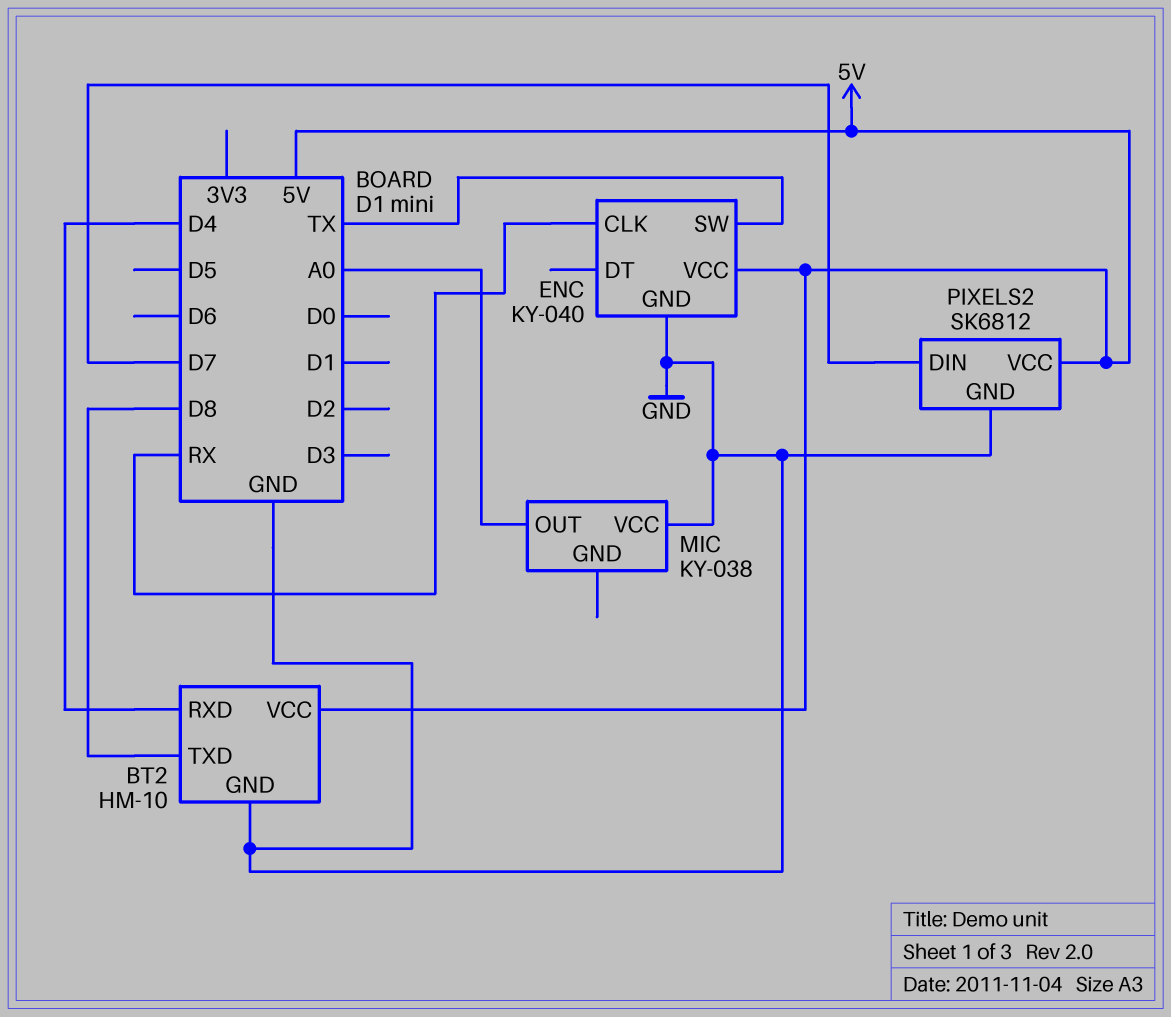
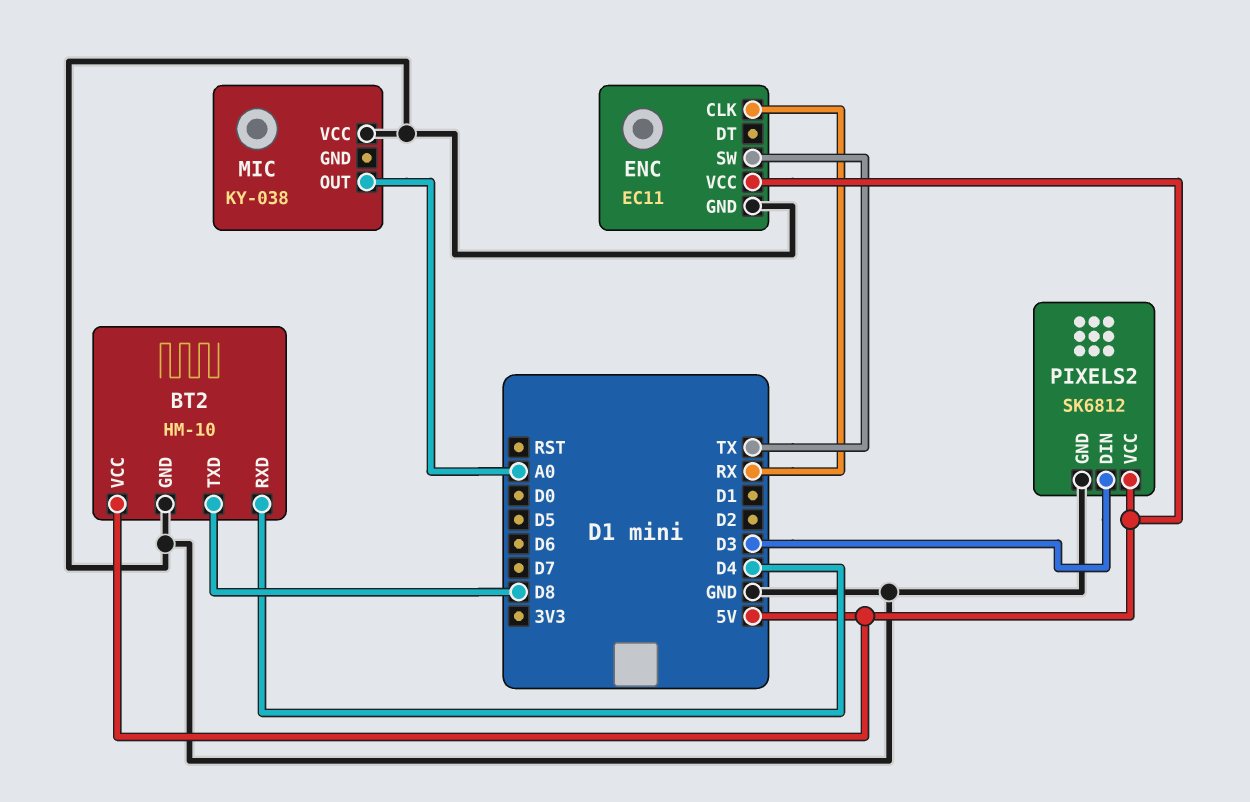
ENC: KY-040 -> EC11
PIXELS2 pin DIN: D7 -> D3

